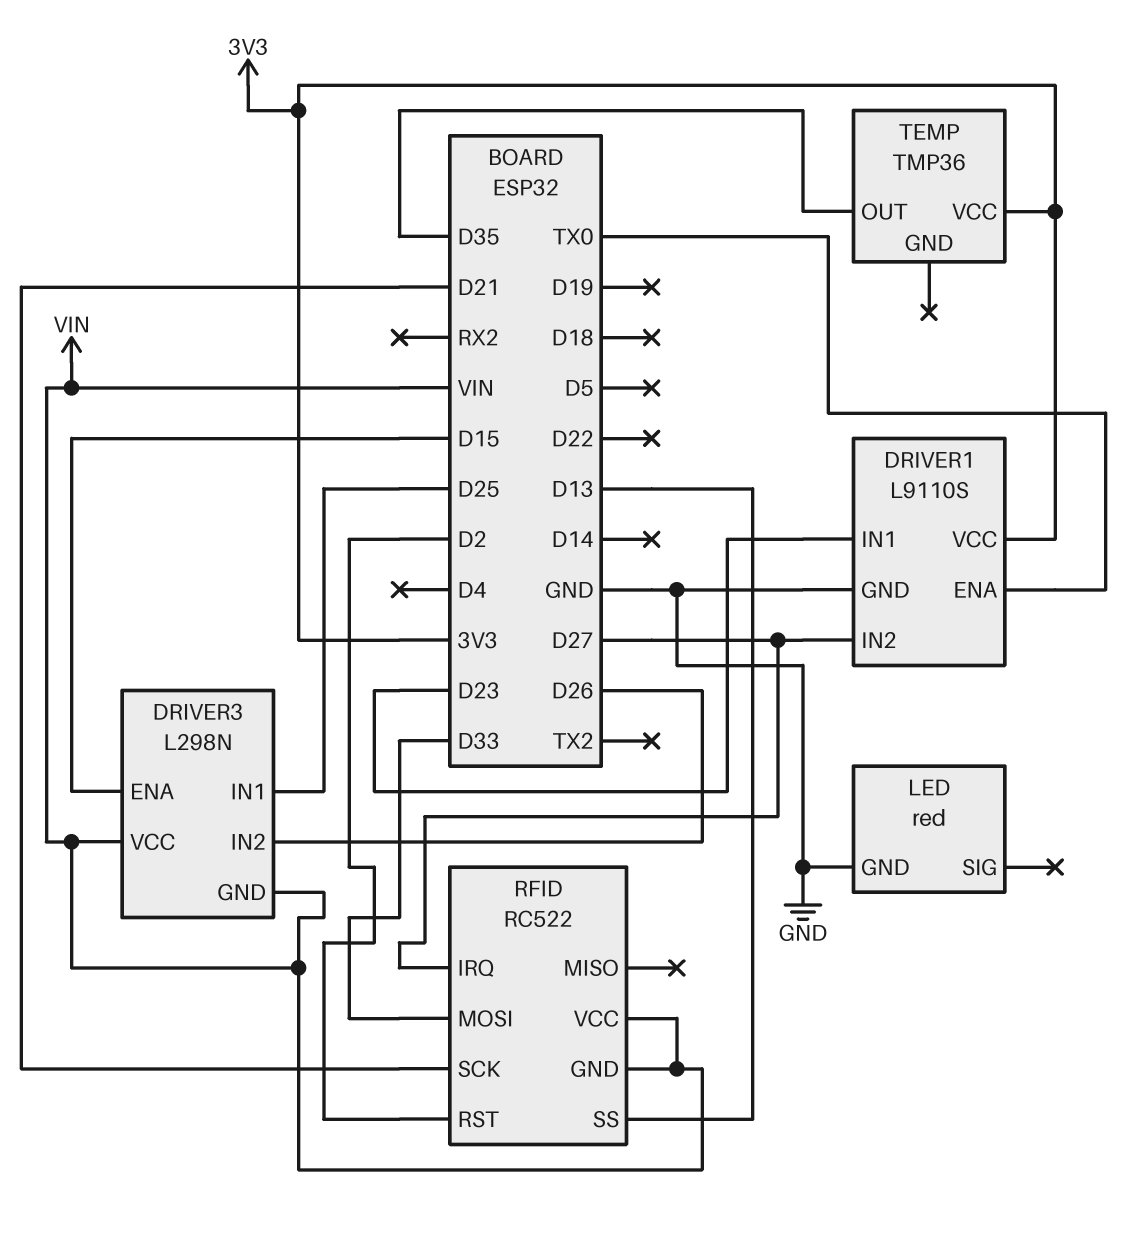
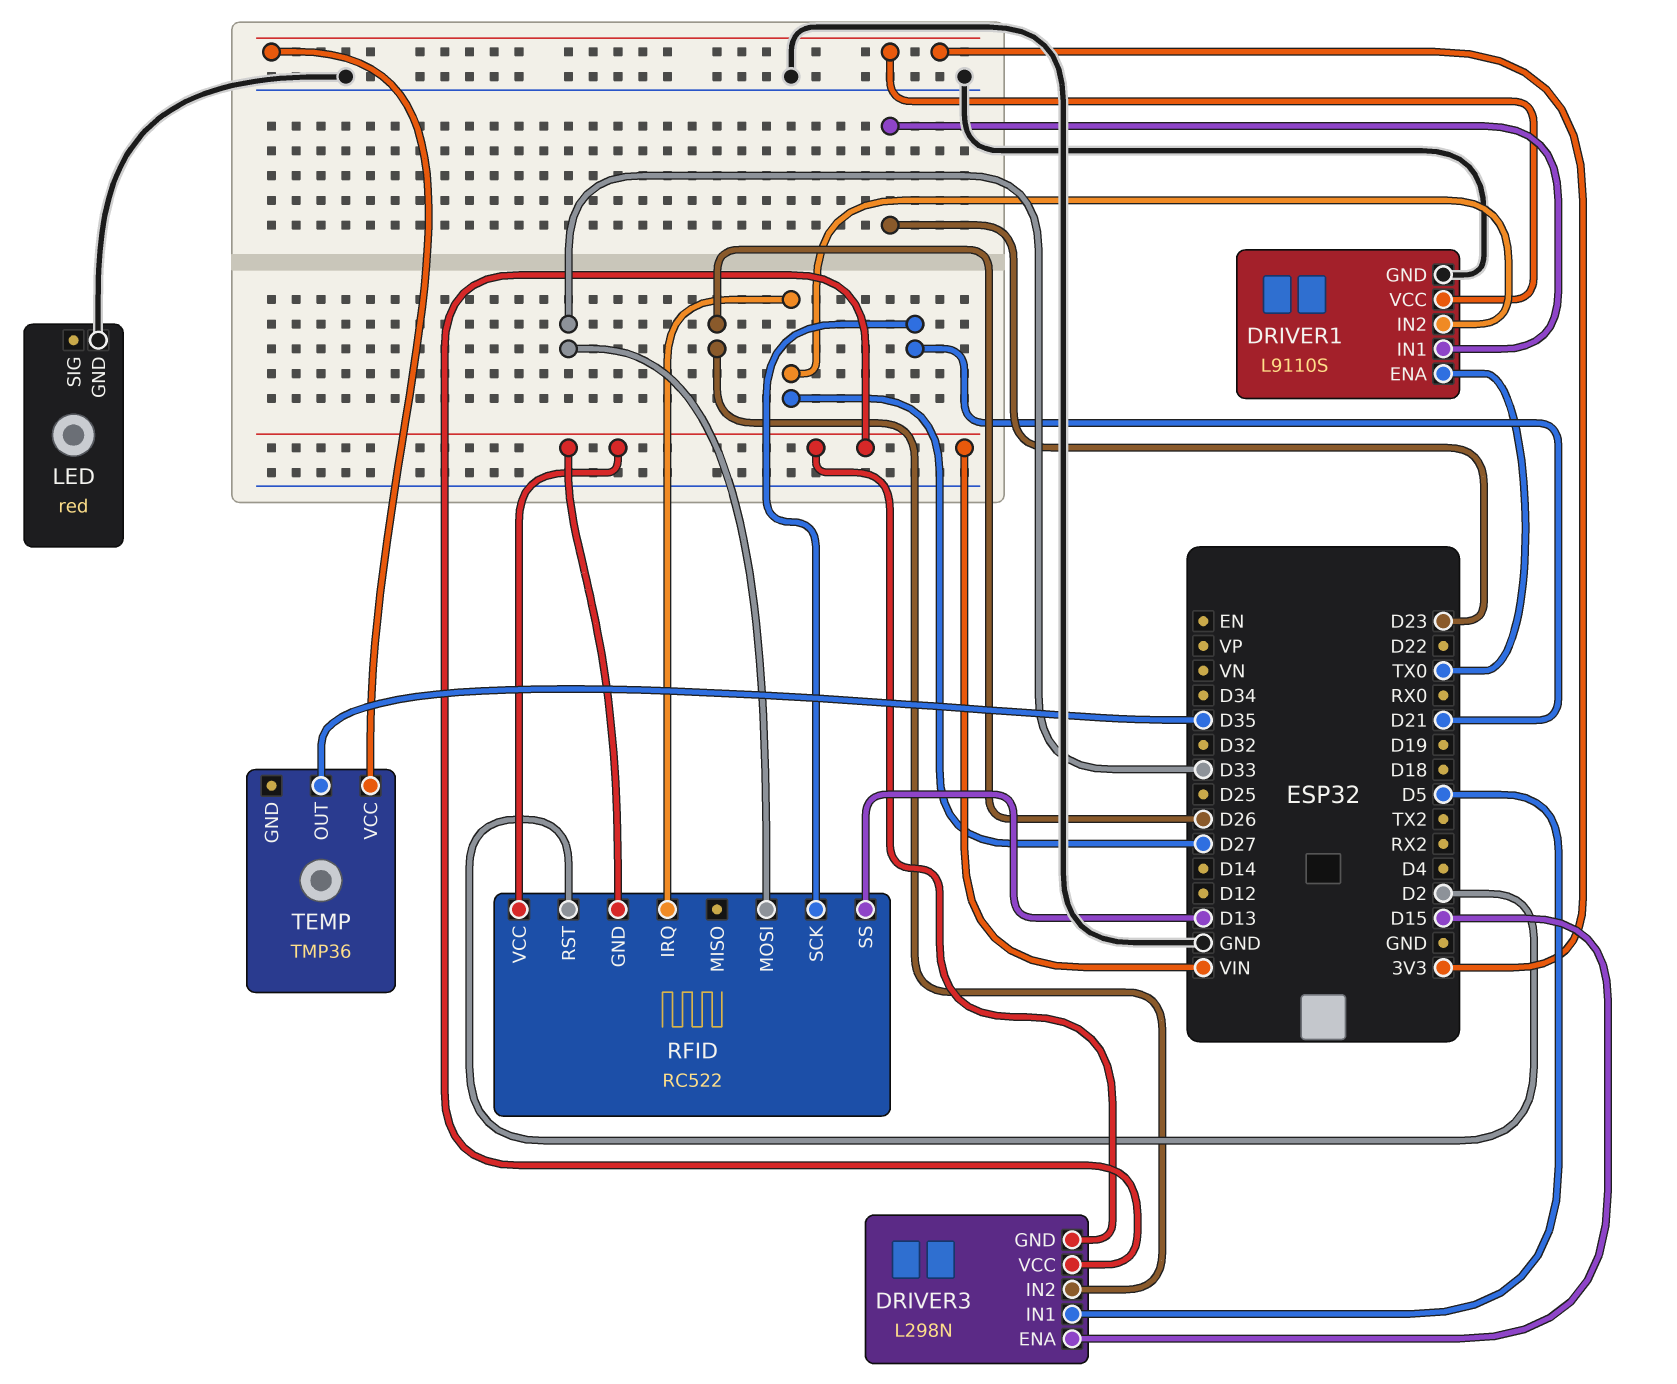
DRIVER3 pin IN1: D25 -> D5

